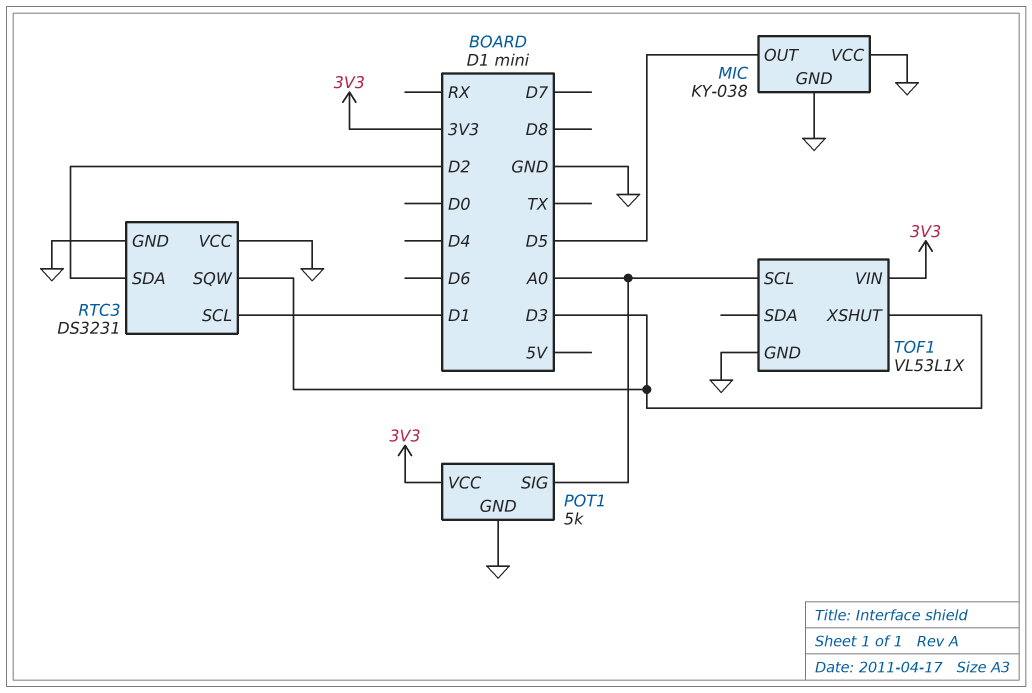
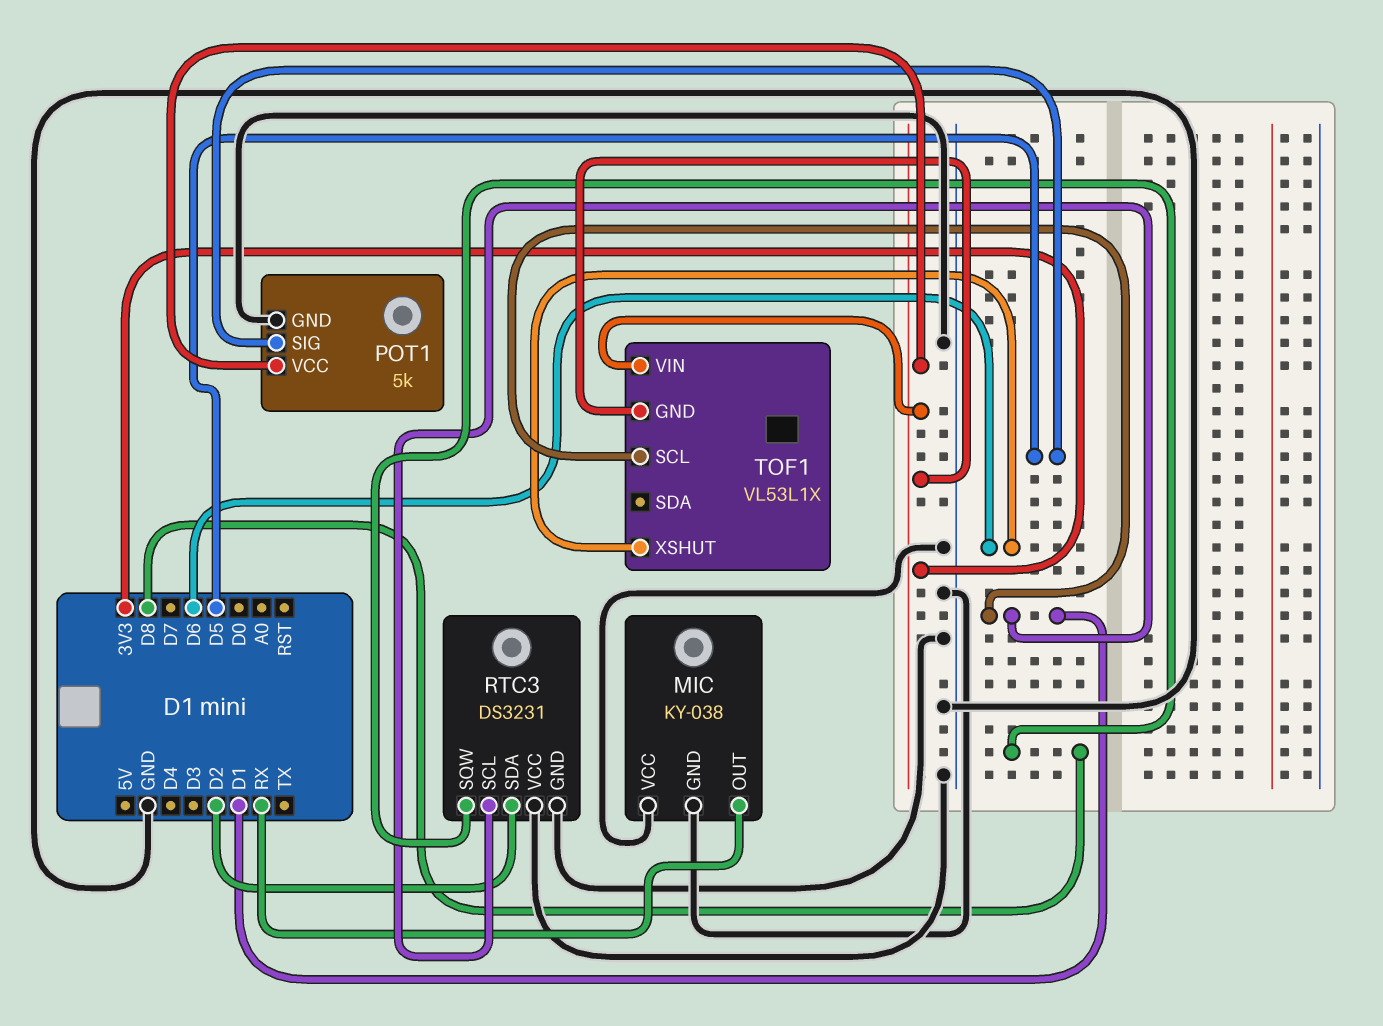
MIC pin OUT: D5 -> RX
POT1 pin SIG: A0 -> D5
RTC3 pin SQW: D3 -> D8
TOF1 pin GND: GND -> 3V3
TOF1 pin SCL: A0 -> D1
TOF1 pin XSHUT: D3 -> D6

